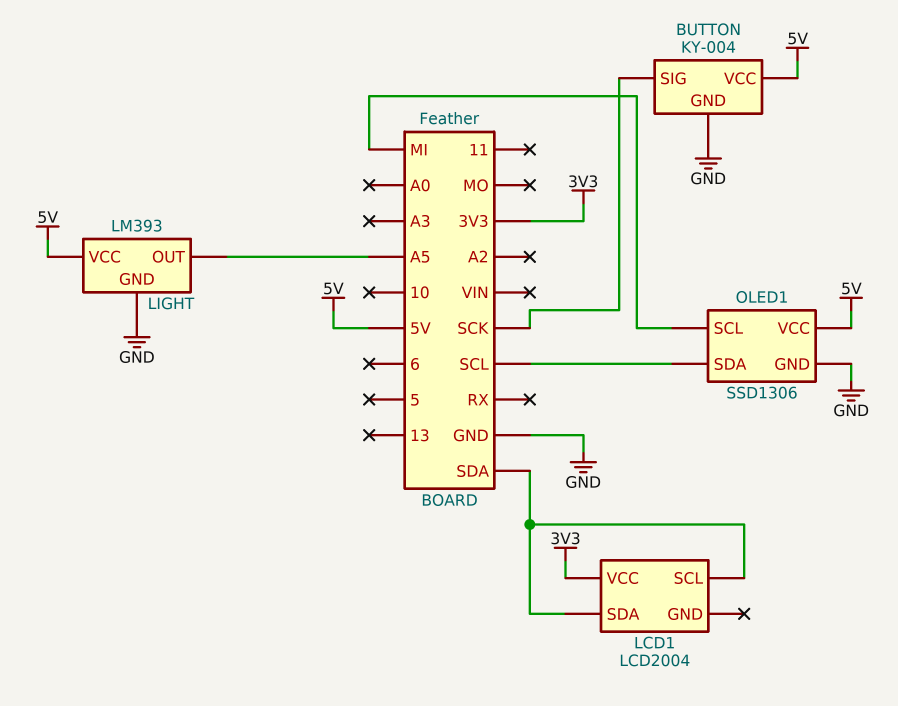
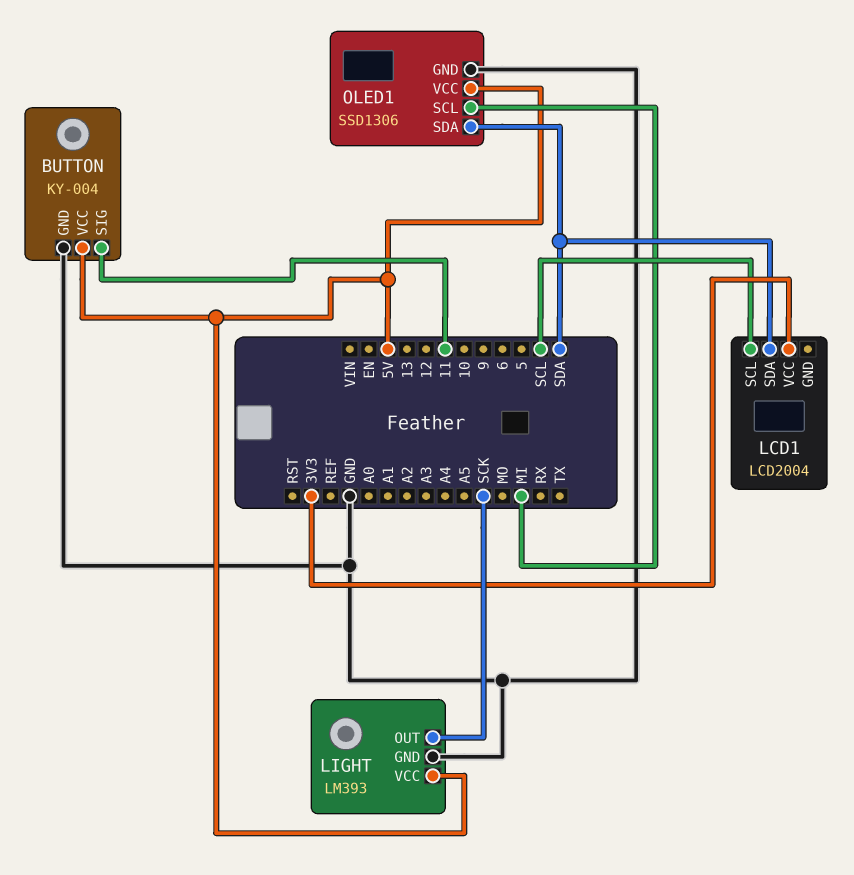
BUTTON pin SIG: SCK -> 11
LCD1 pin SCL: SDA -> SCL
LIGHT pin OUT: A5 -> SCK
OLED1 pin SDA: SCL -> SDA

